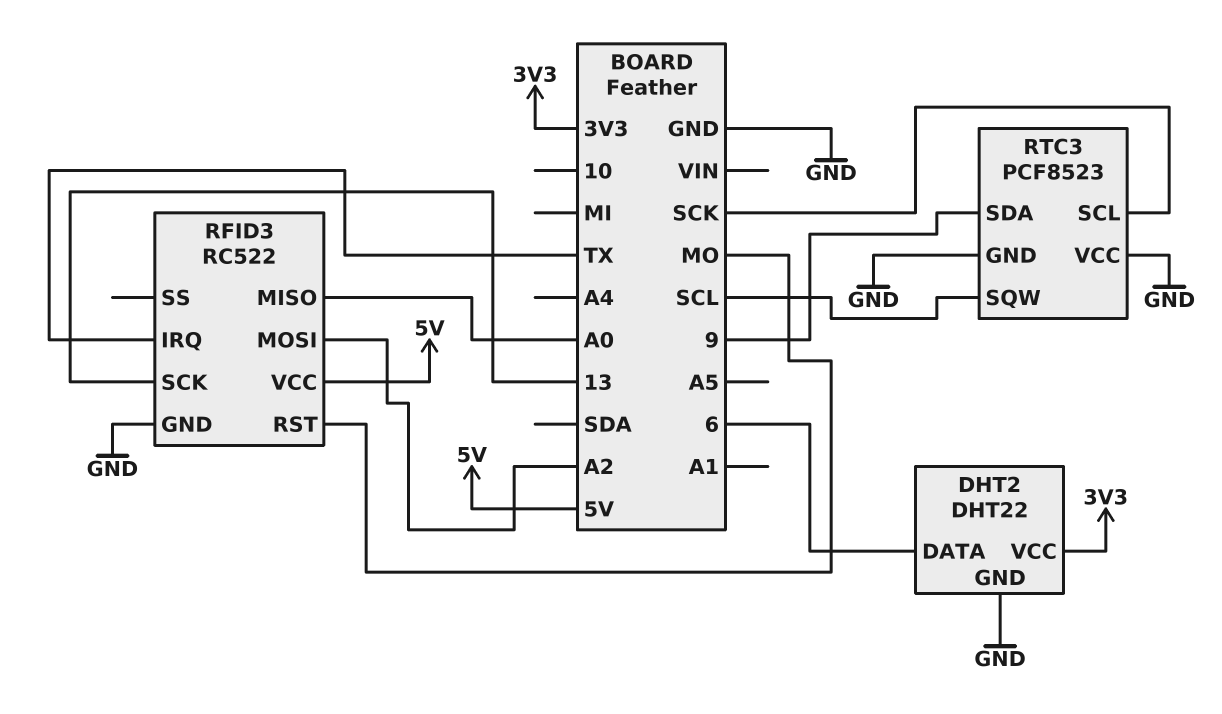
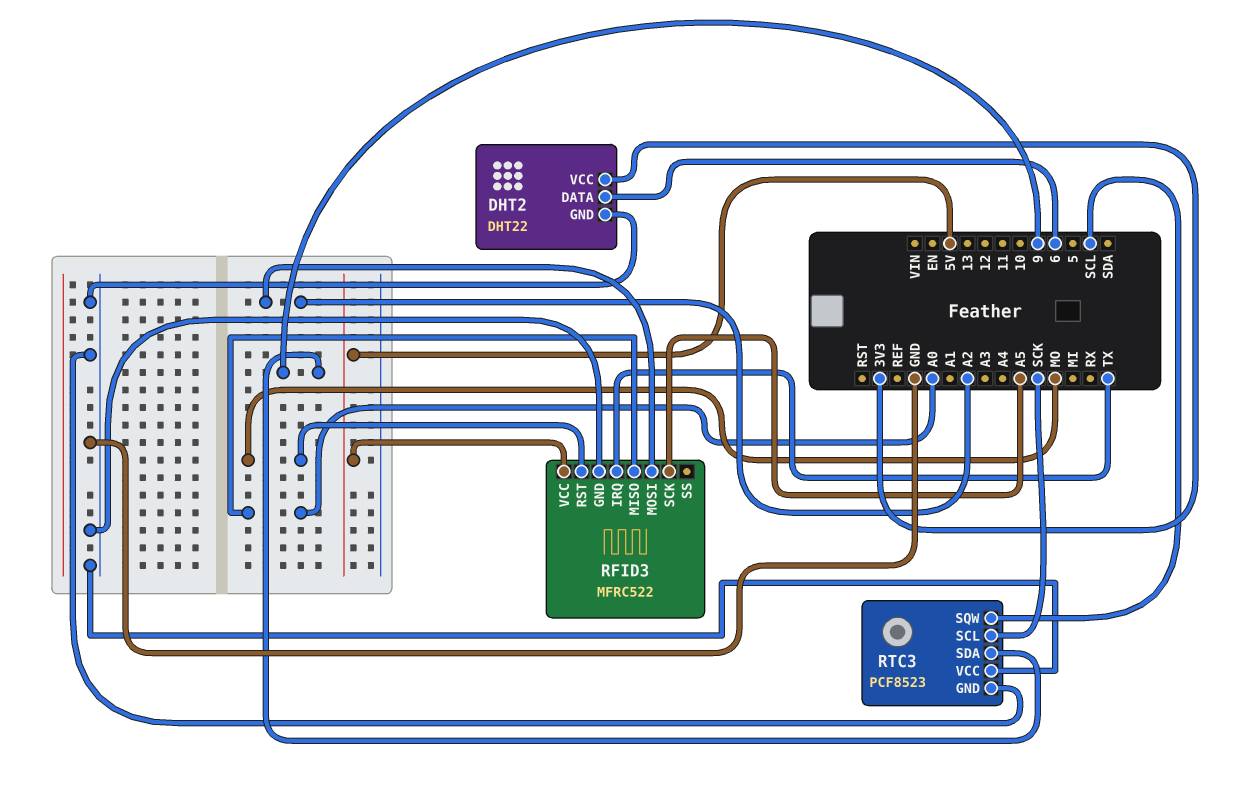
RFID3: RC522 -> MFRC522
RFID3 pin SCK: 13 -> A5

